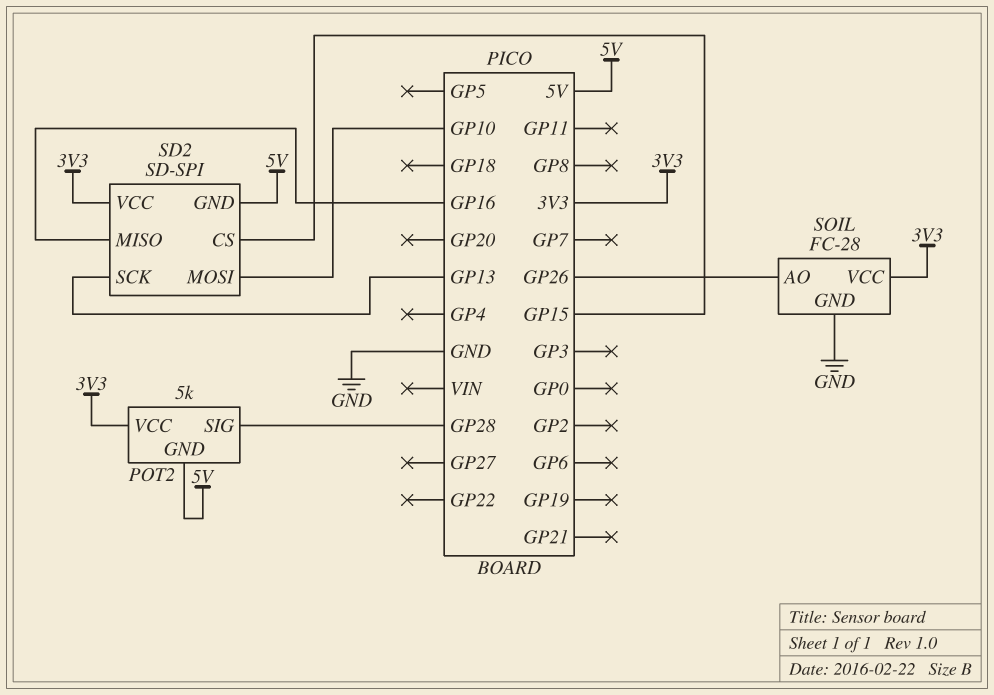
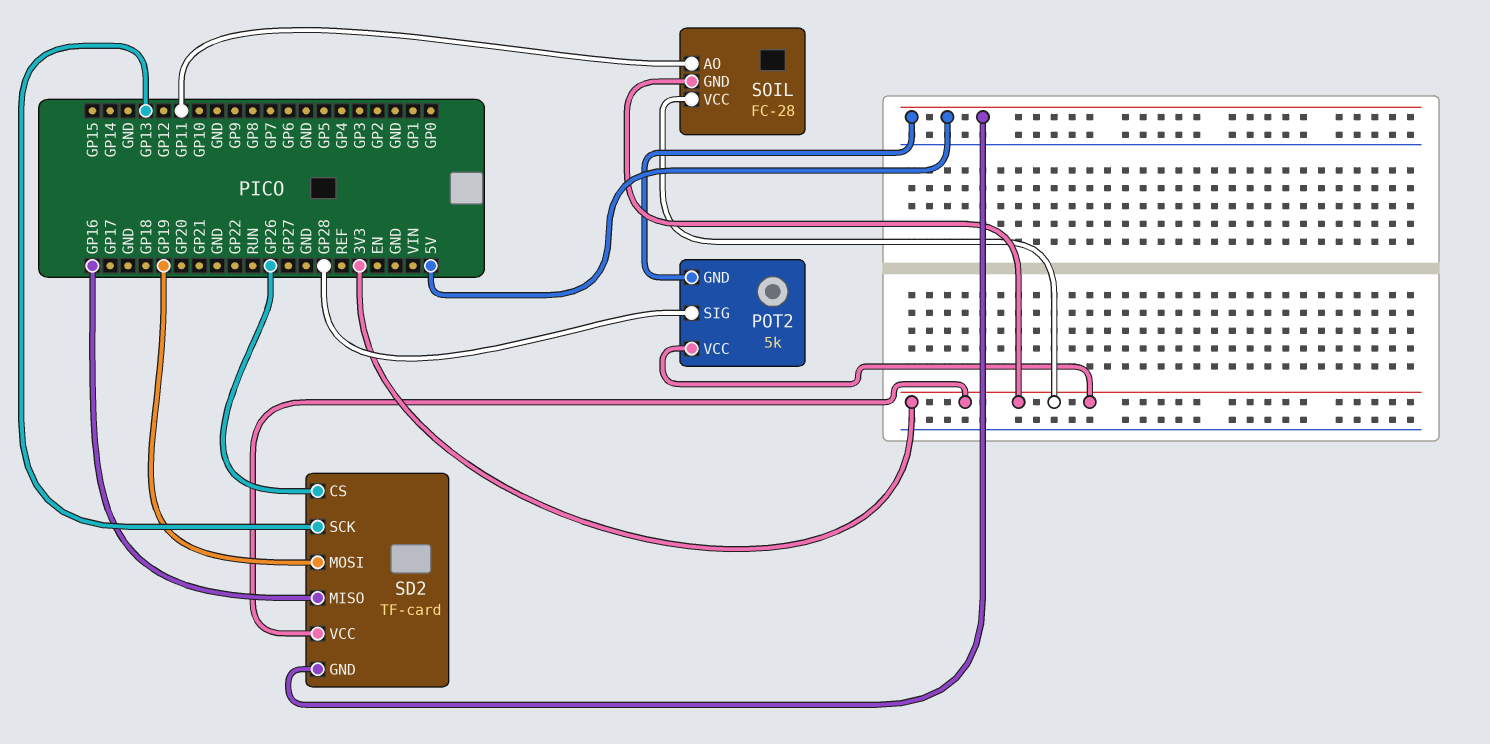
SD2: SD-SPI -> TF-card
SD2 pin CS: GP15 -> GP26
SD2 pin MOSI: GP10 -> GP19
SOIL pin AO: GP26 -> GP11
SOIL pin GND: GND -> 3V3

